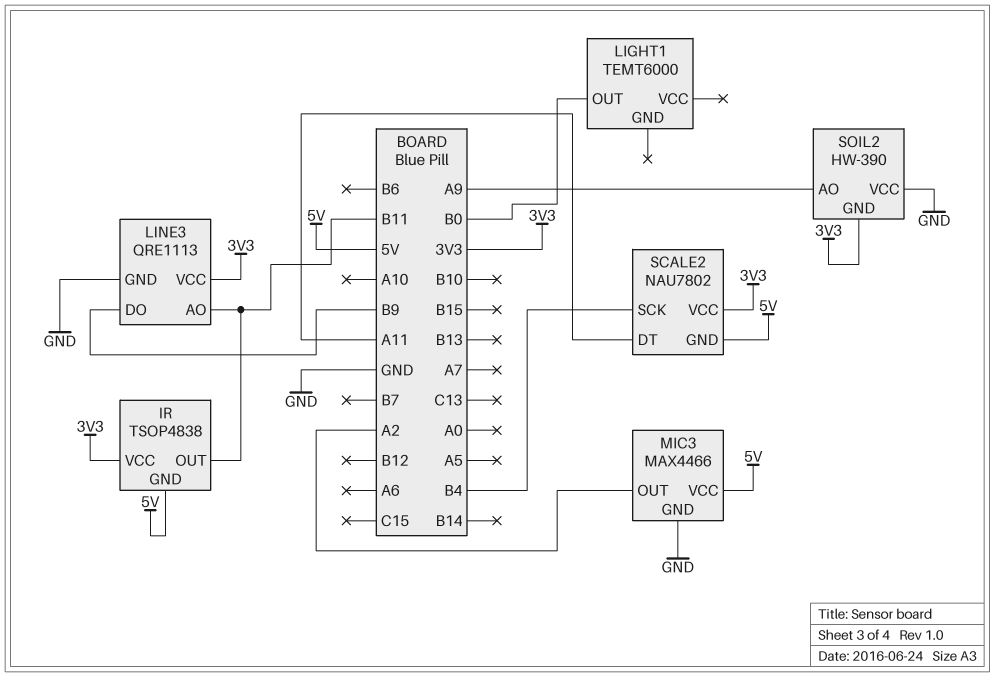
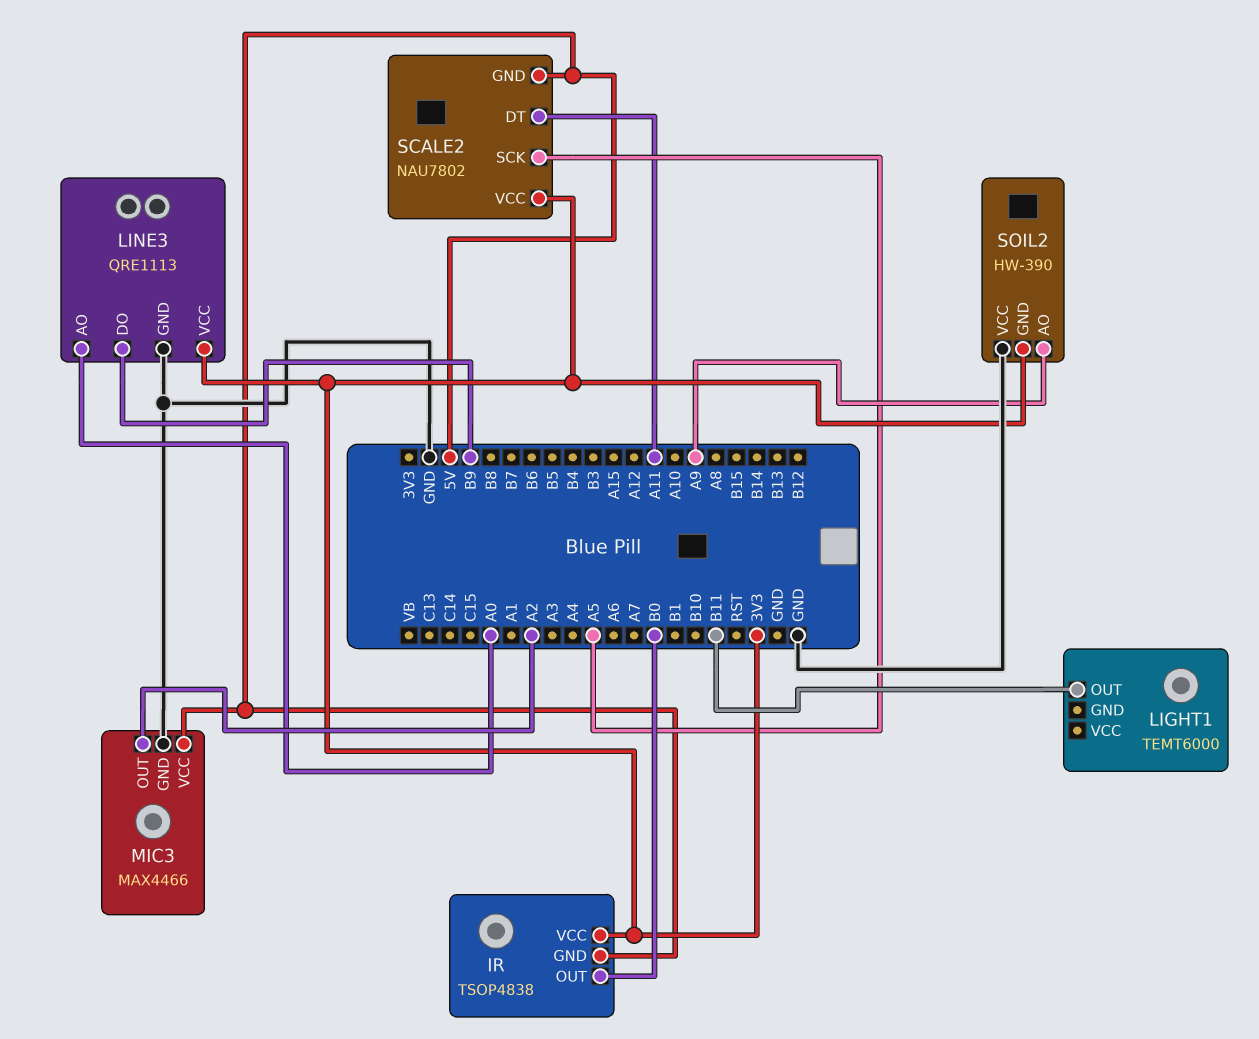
IR pin OUT: B11 -> B0
LIGHT1 pin OUT: B0 -> B11
LINE3 pin AO: B11 -> A0
SCALE2 pin SCK: B4 -> A5

